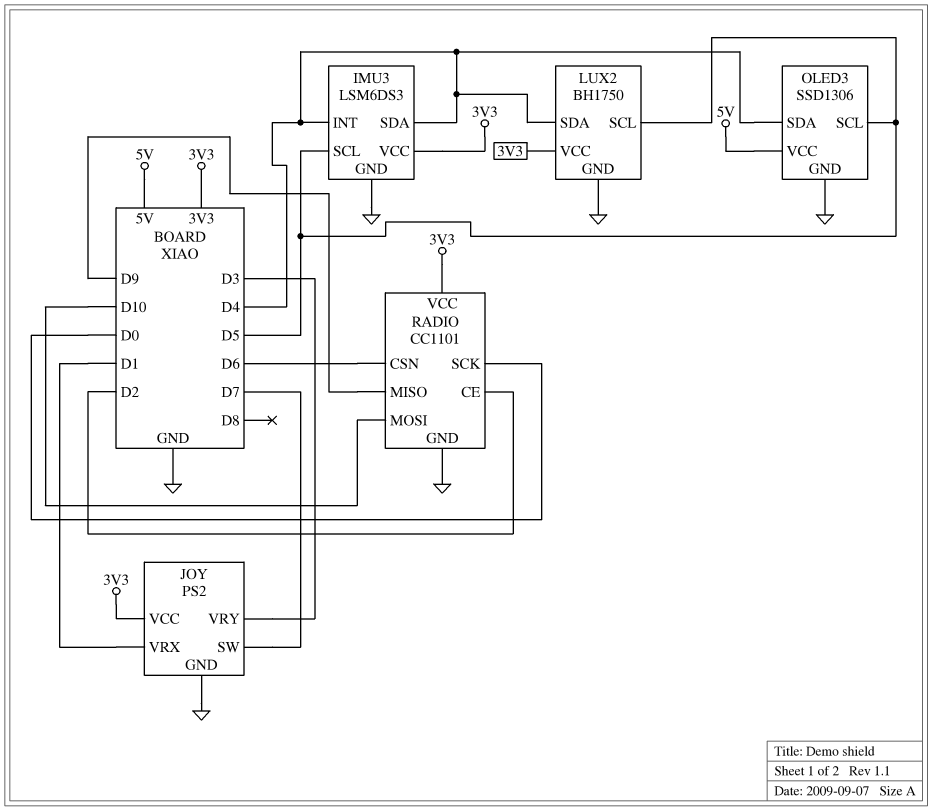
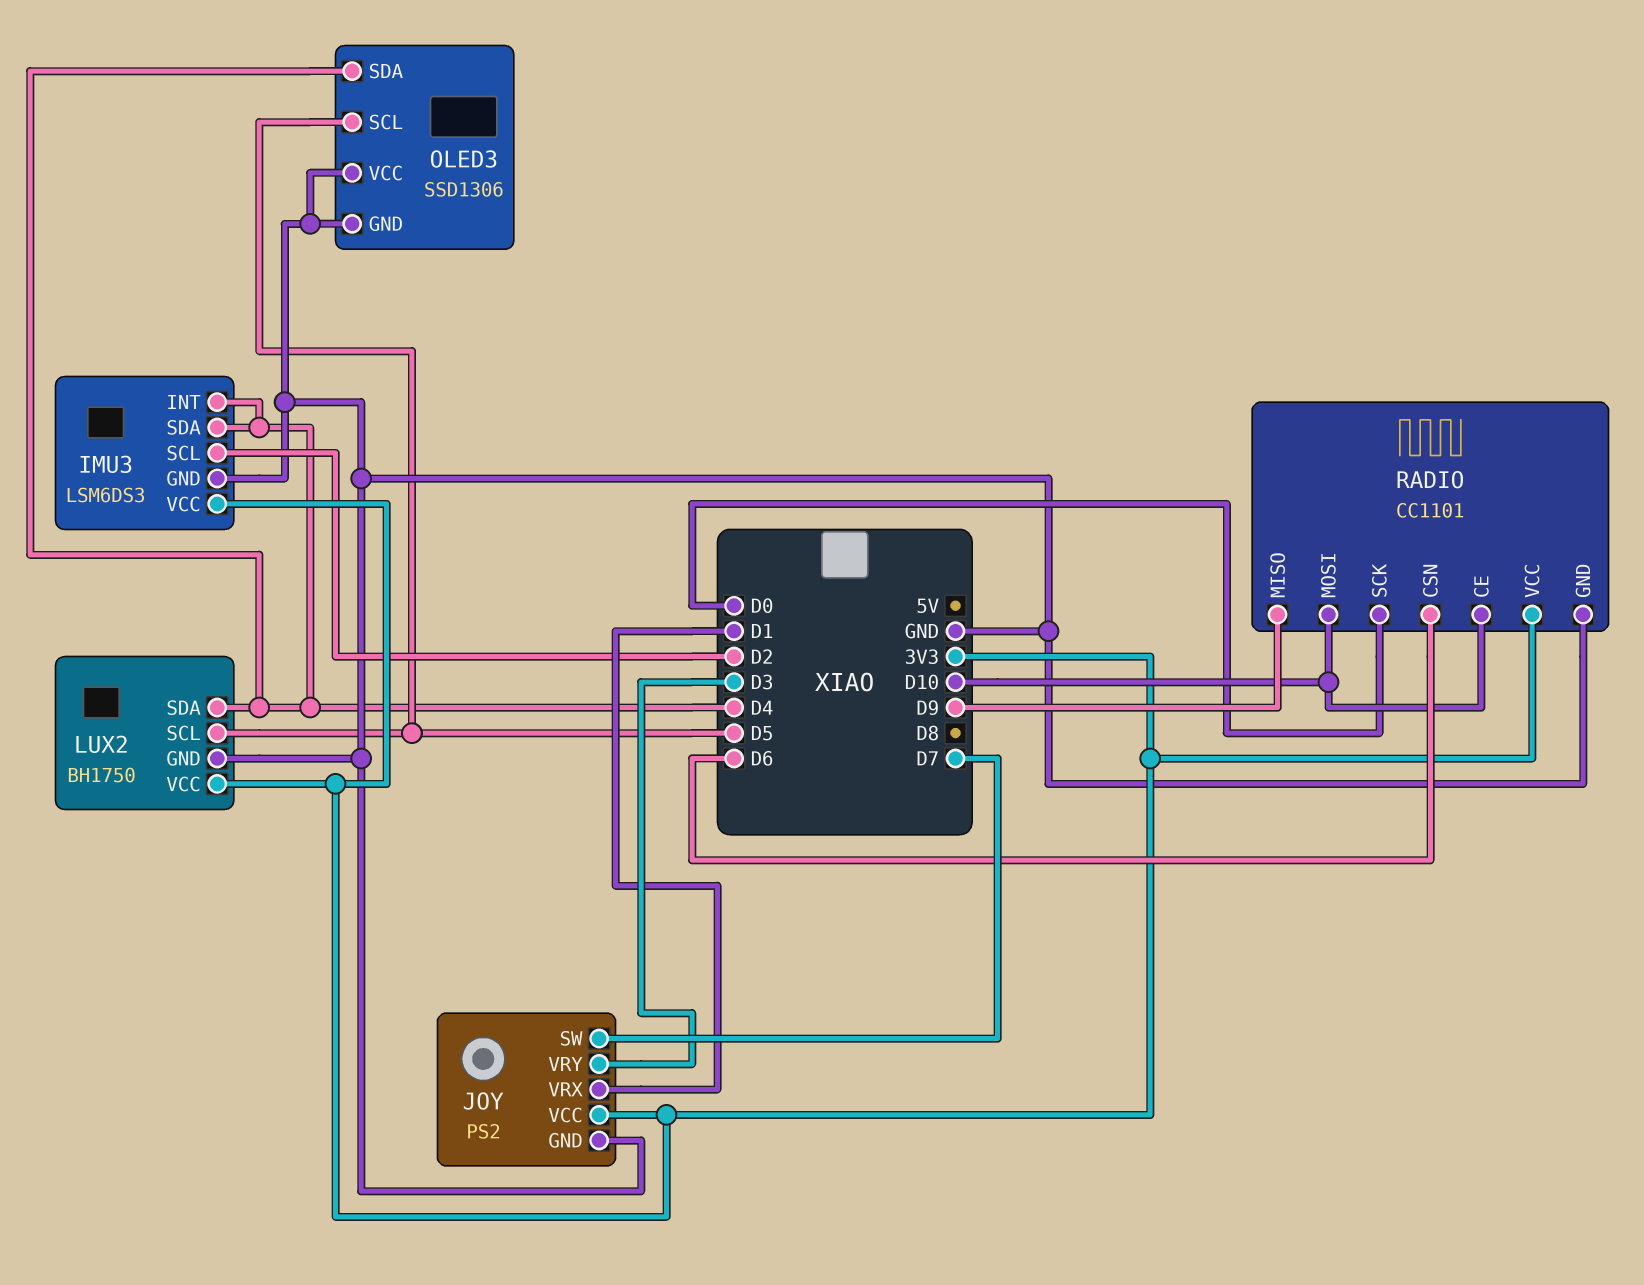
IMU3 pin SCL: D5 -> D2
OLED3 pin VCC: 5V -> GND
RADIO pin CE: D2 -> D10

